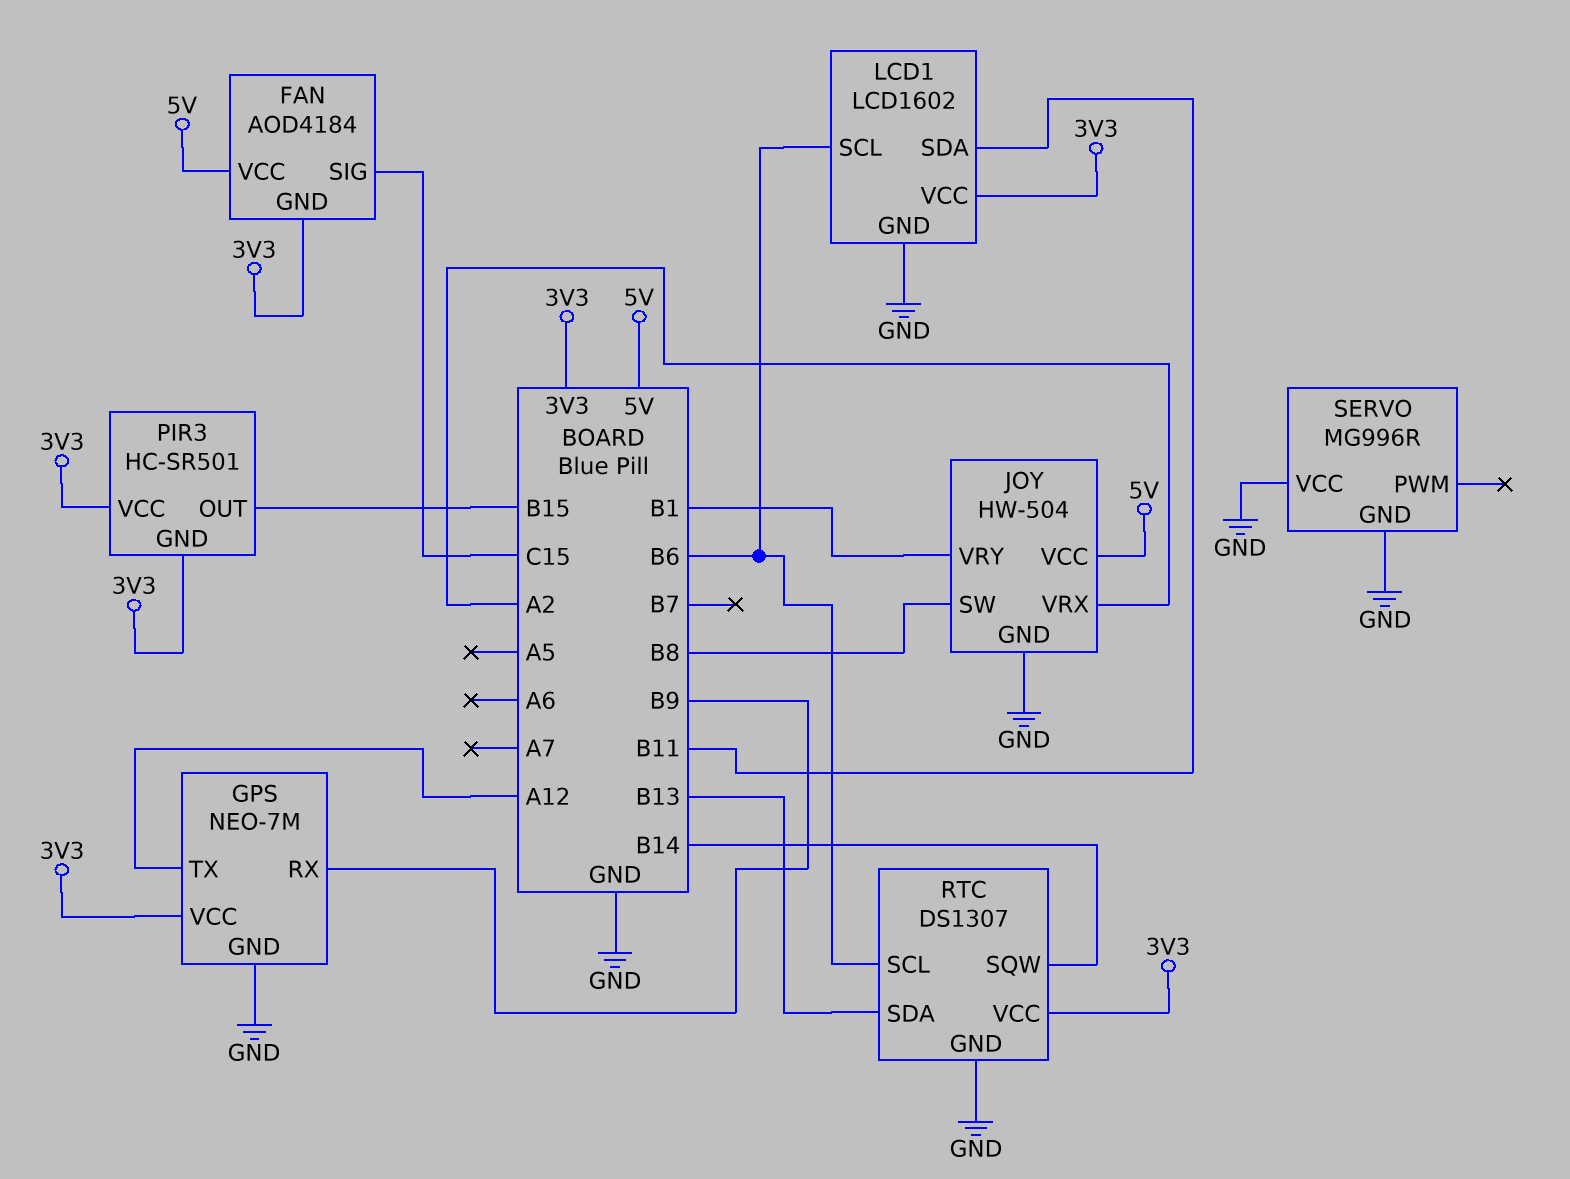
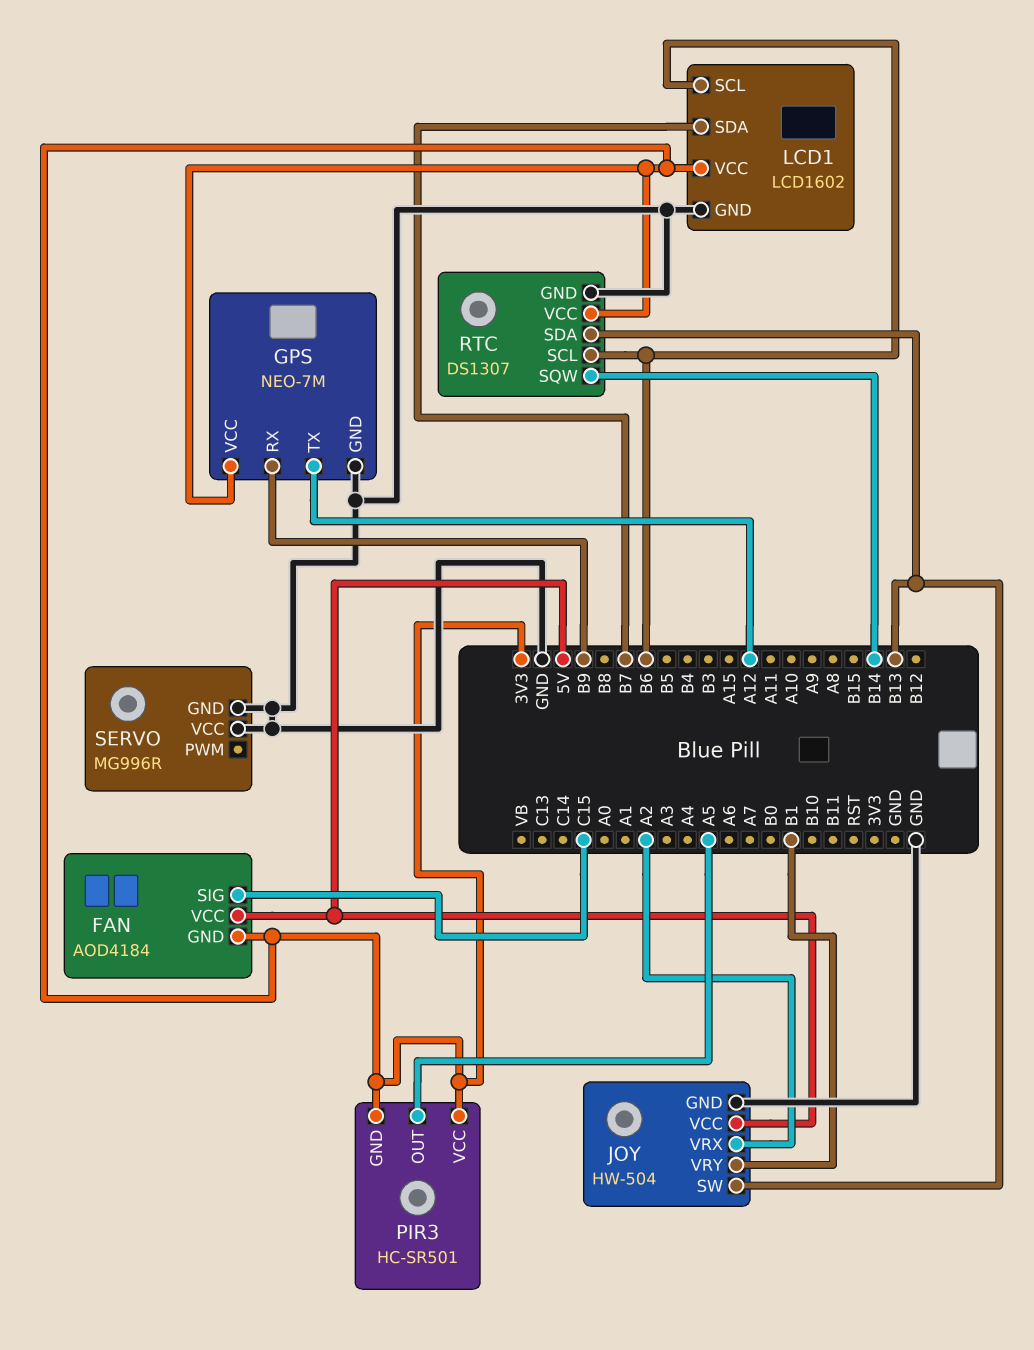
JOY pin SW: B8 -> B13
LCD1 pin SDA: B11 -> B7
PIR3 pin OUT: B15 -> A5

